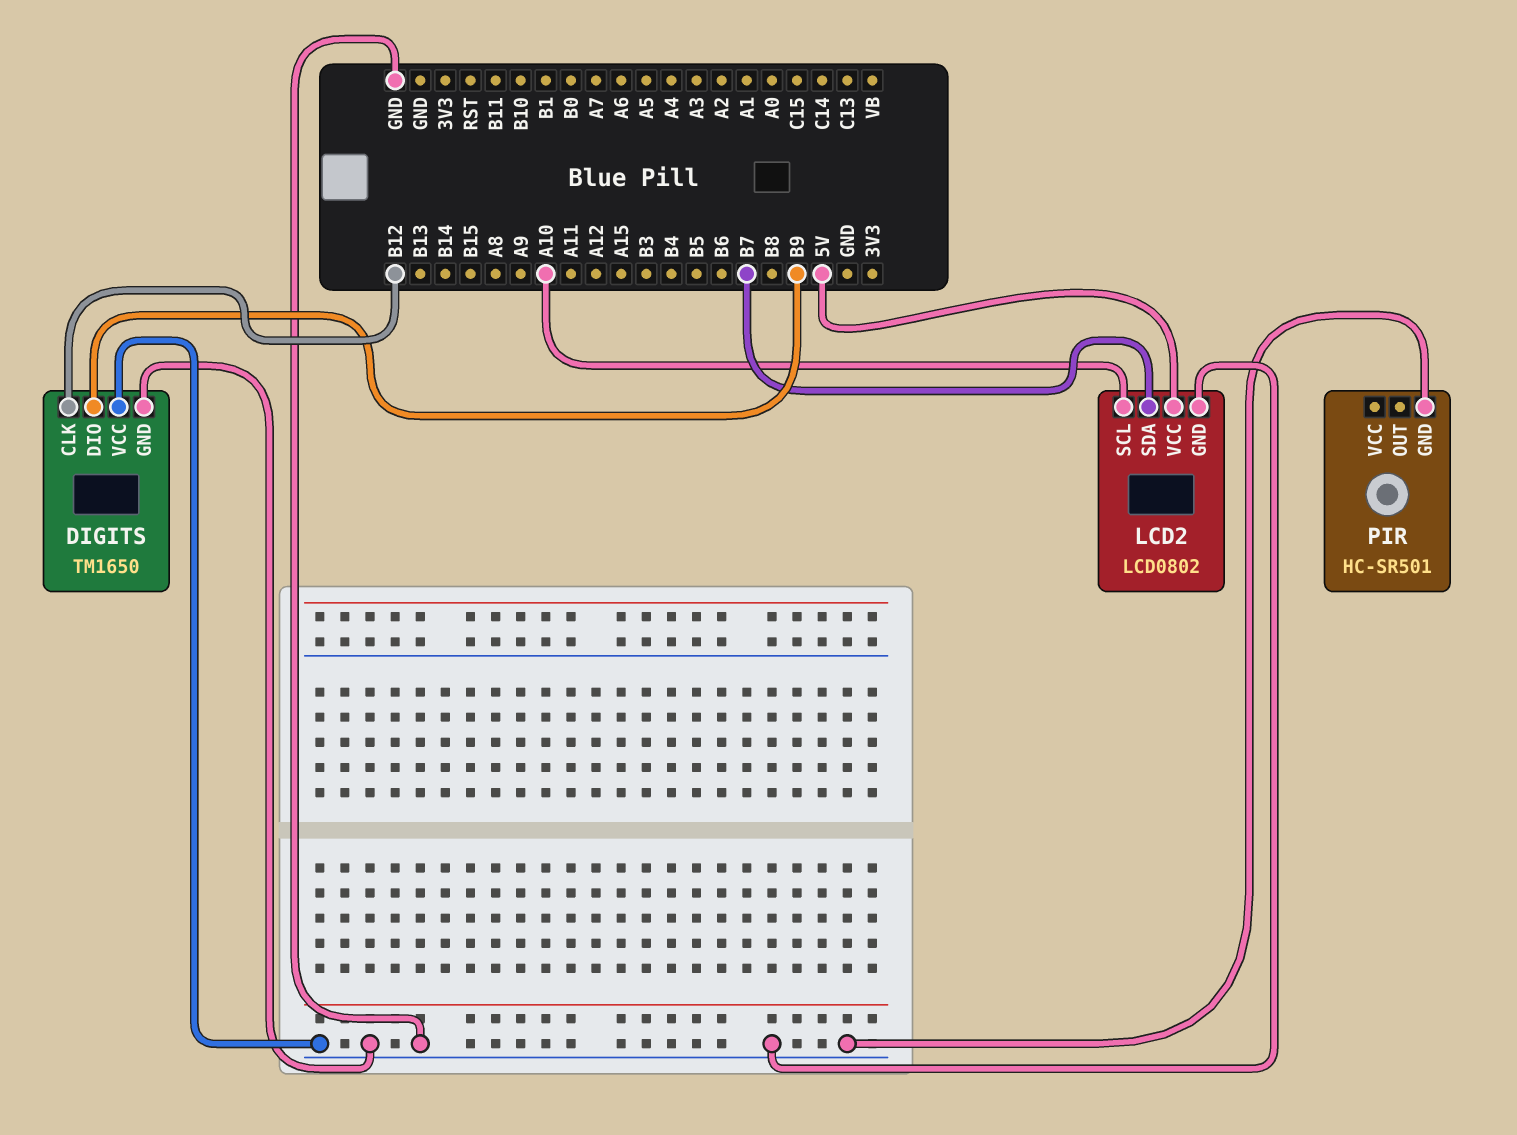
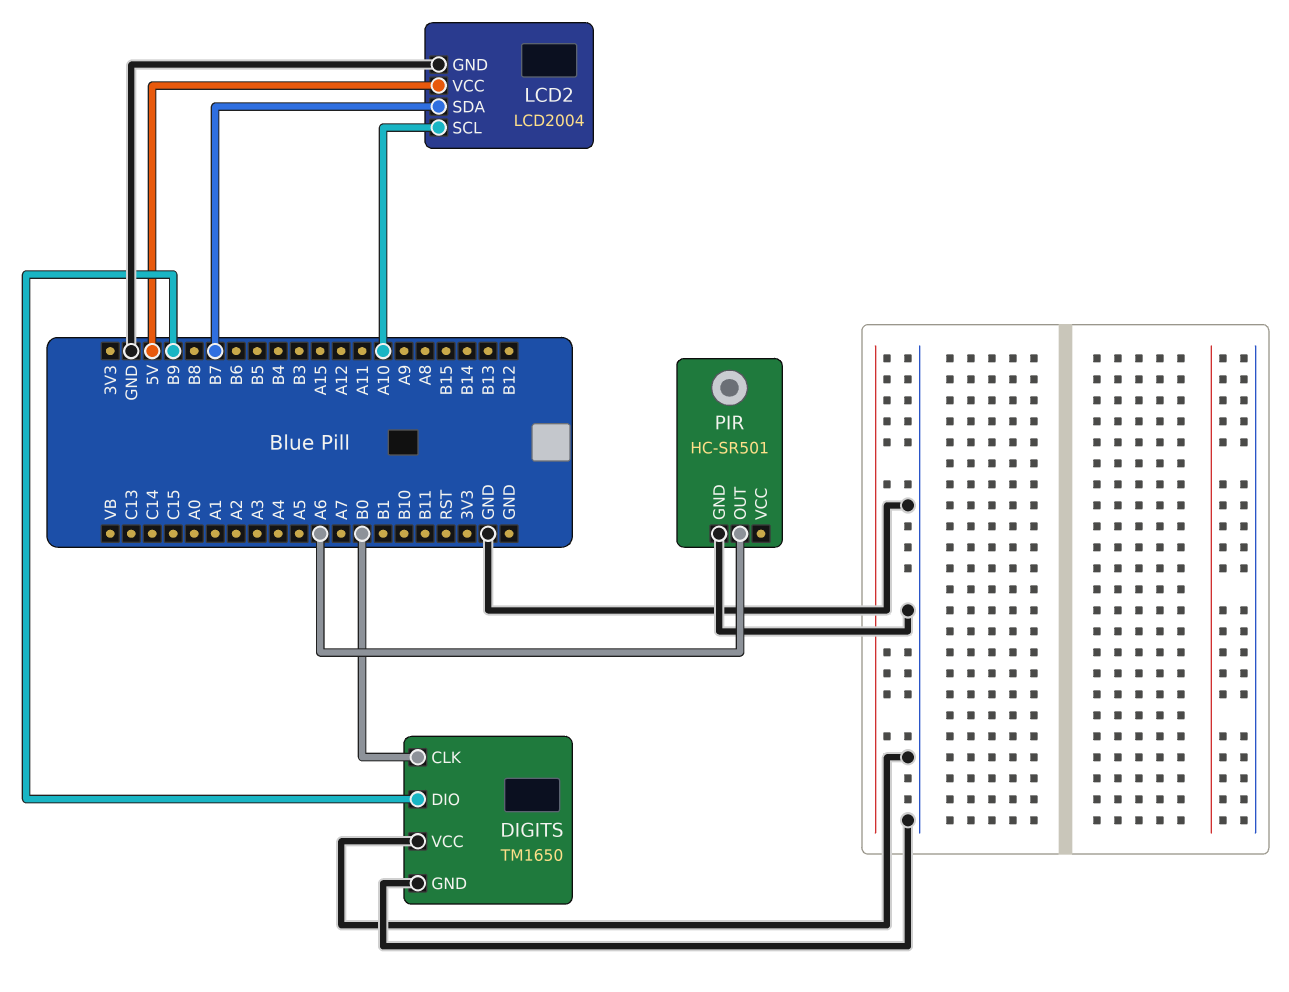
DIGITS pin CLK: B12 -> B0
LCD2: LCD0802 -> LCD2004
PIR pin OUT: none -> A6

